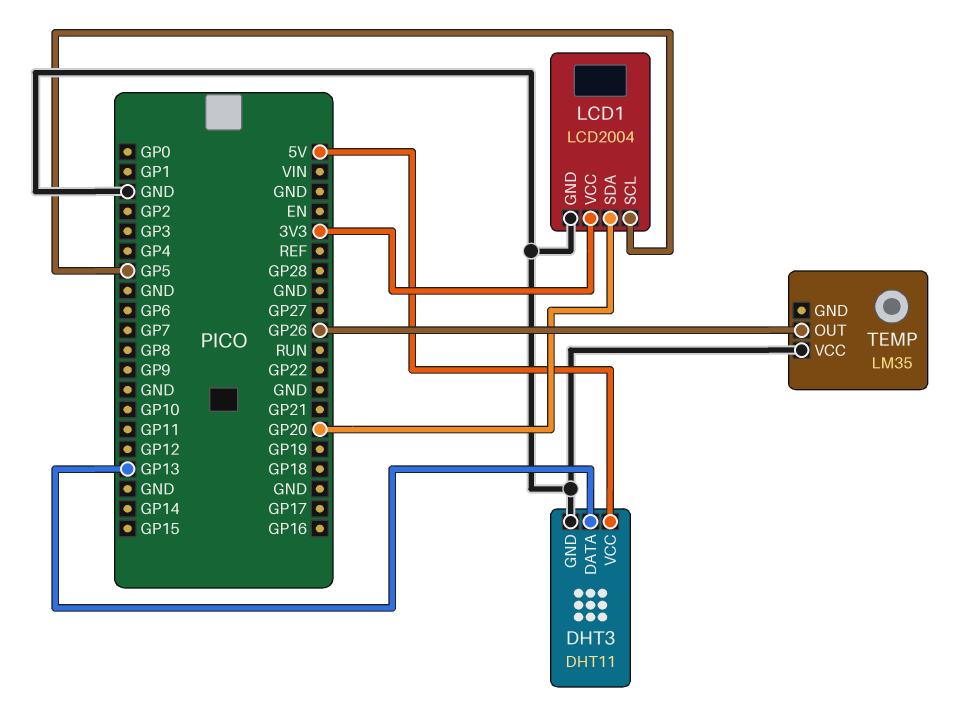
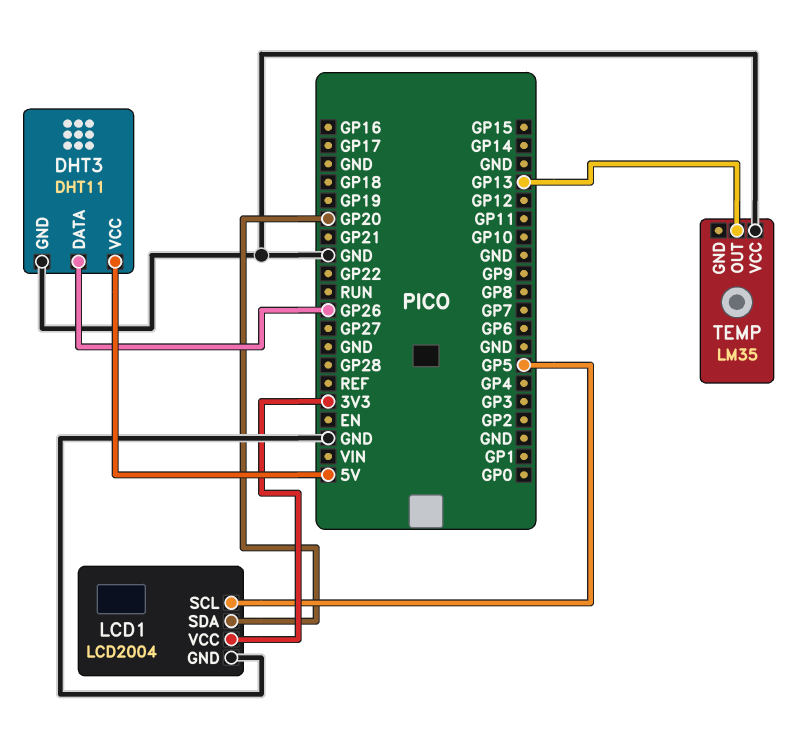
DHT3 pin DATA: GP13 -> GP26
TEMP pin OUT: GP26 -> GP13

